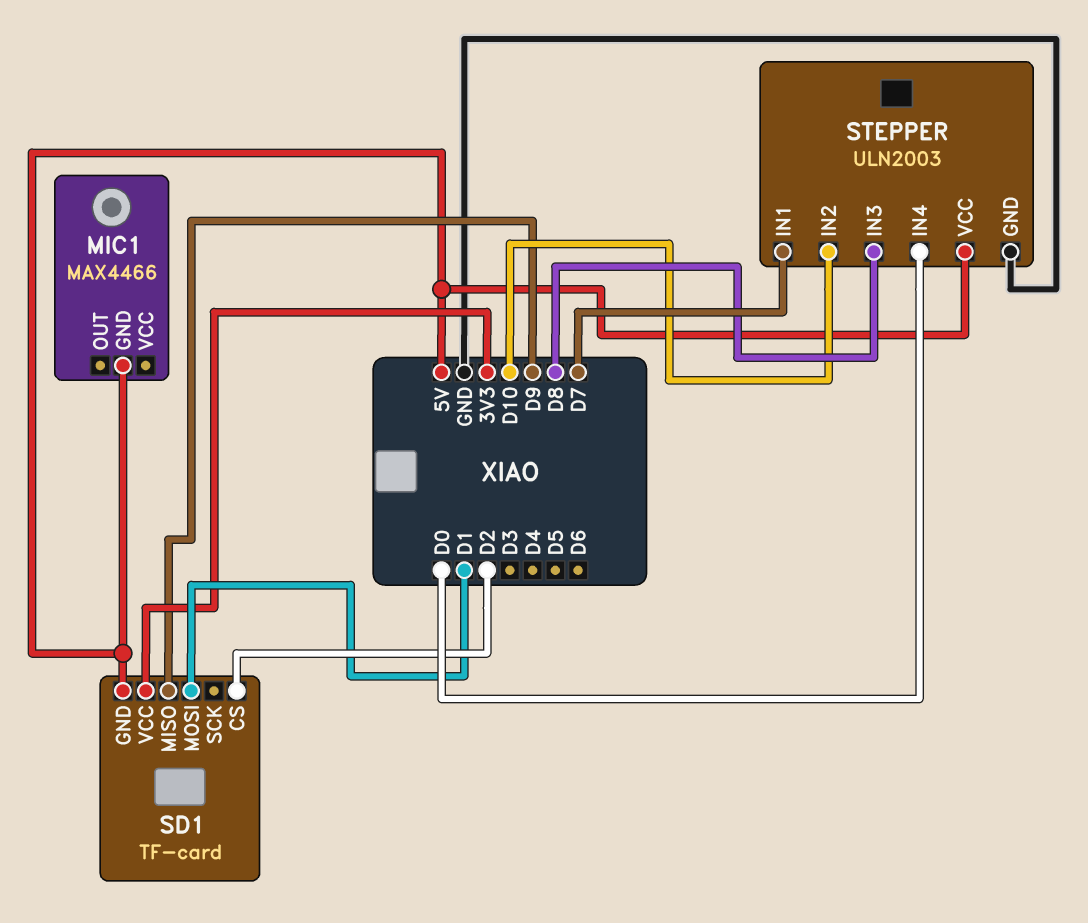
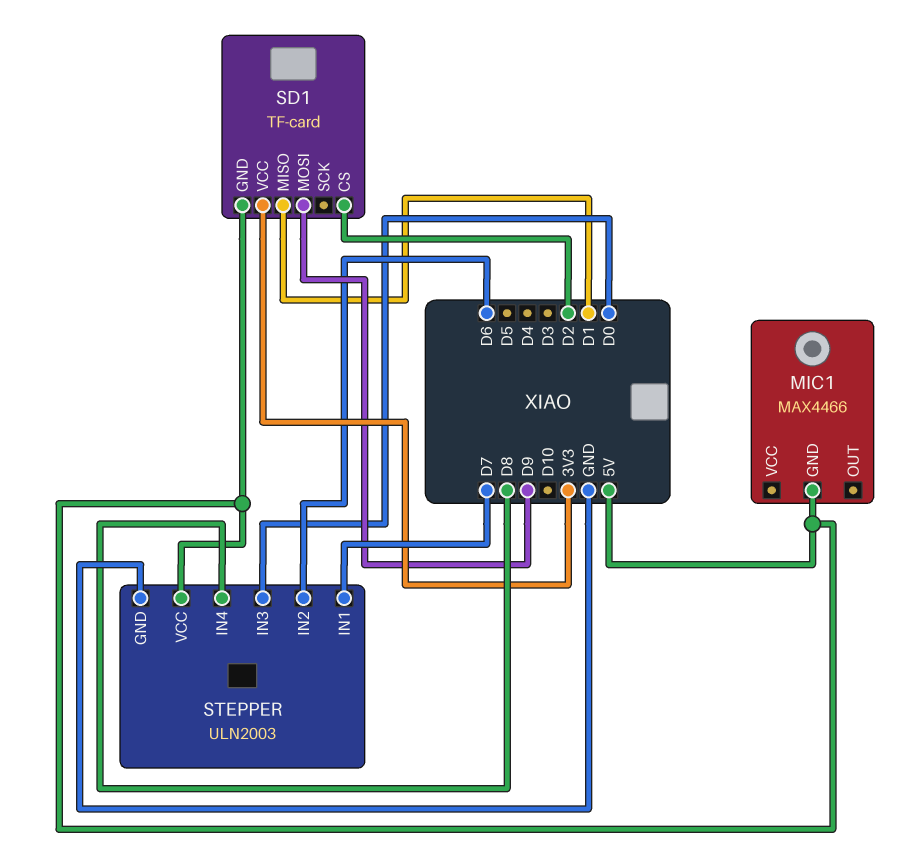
SD1 pin MISO: D9 -> D1
SD1 pin MOSI: D1 -> D9
STEPPER pin IN2: D10 -> D6
STEPPER pin IN3: D8 -> D0
STEPPER pin IN4: D0 -> D8

